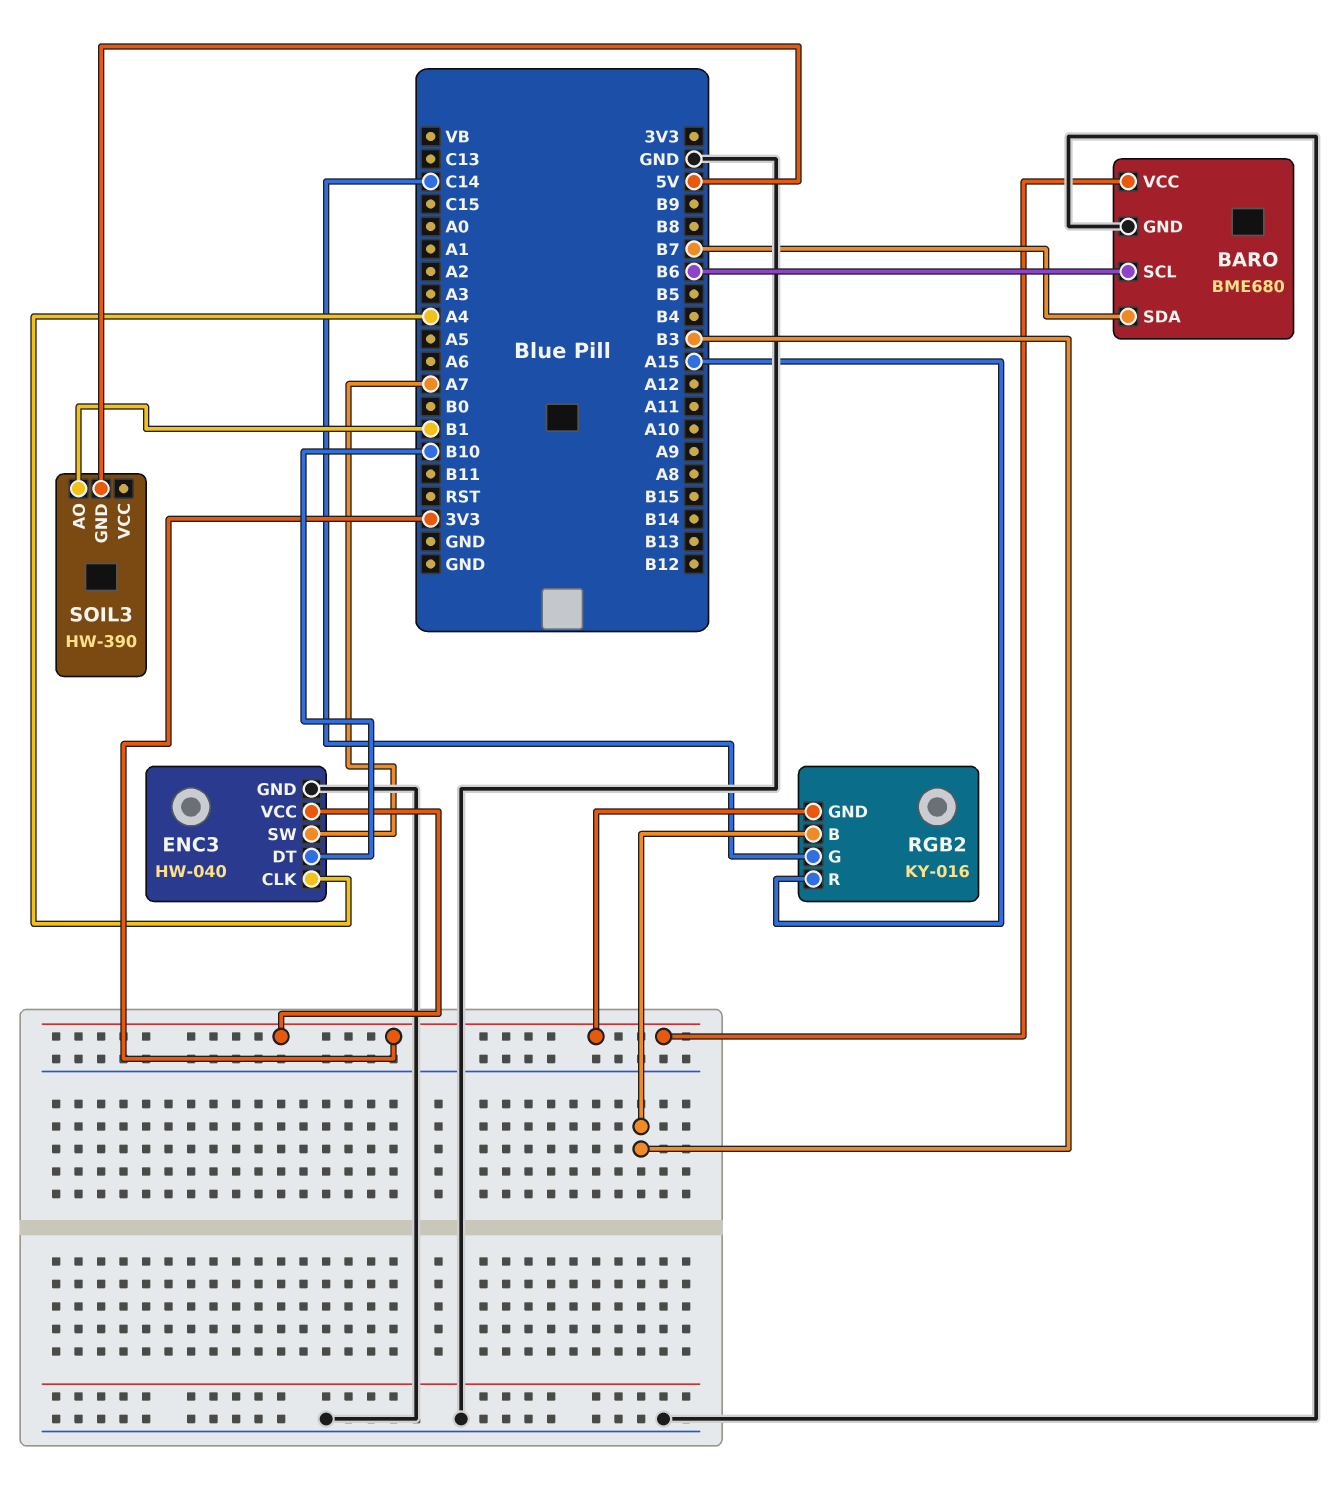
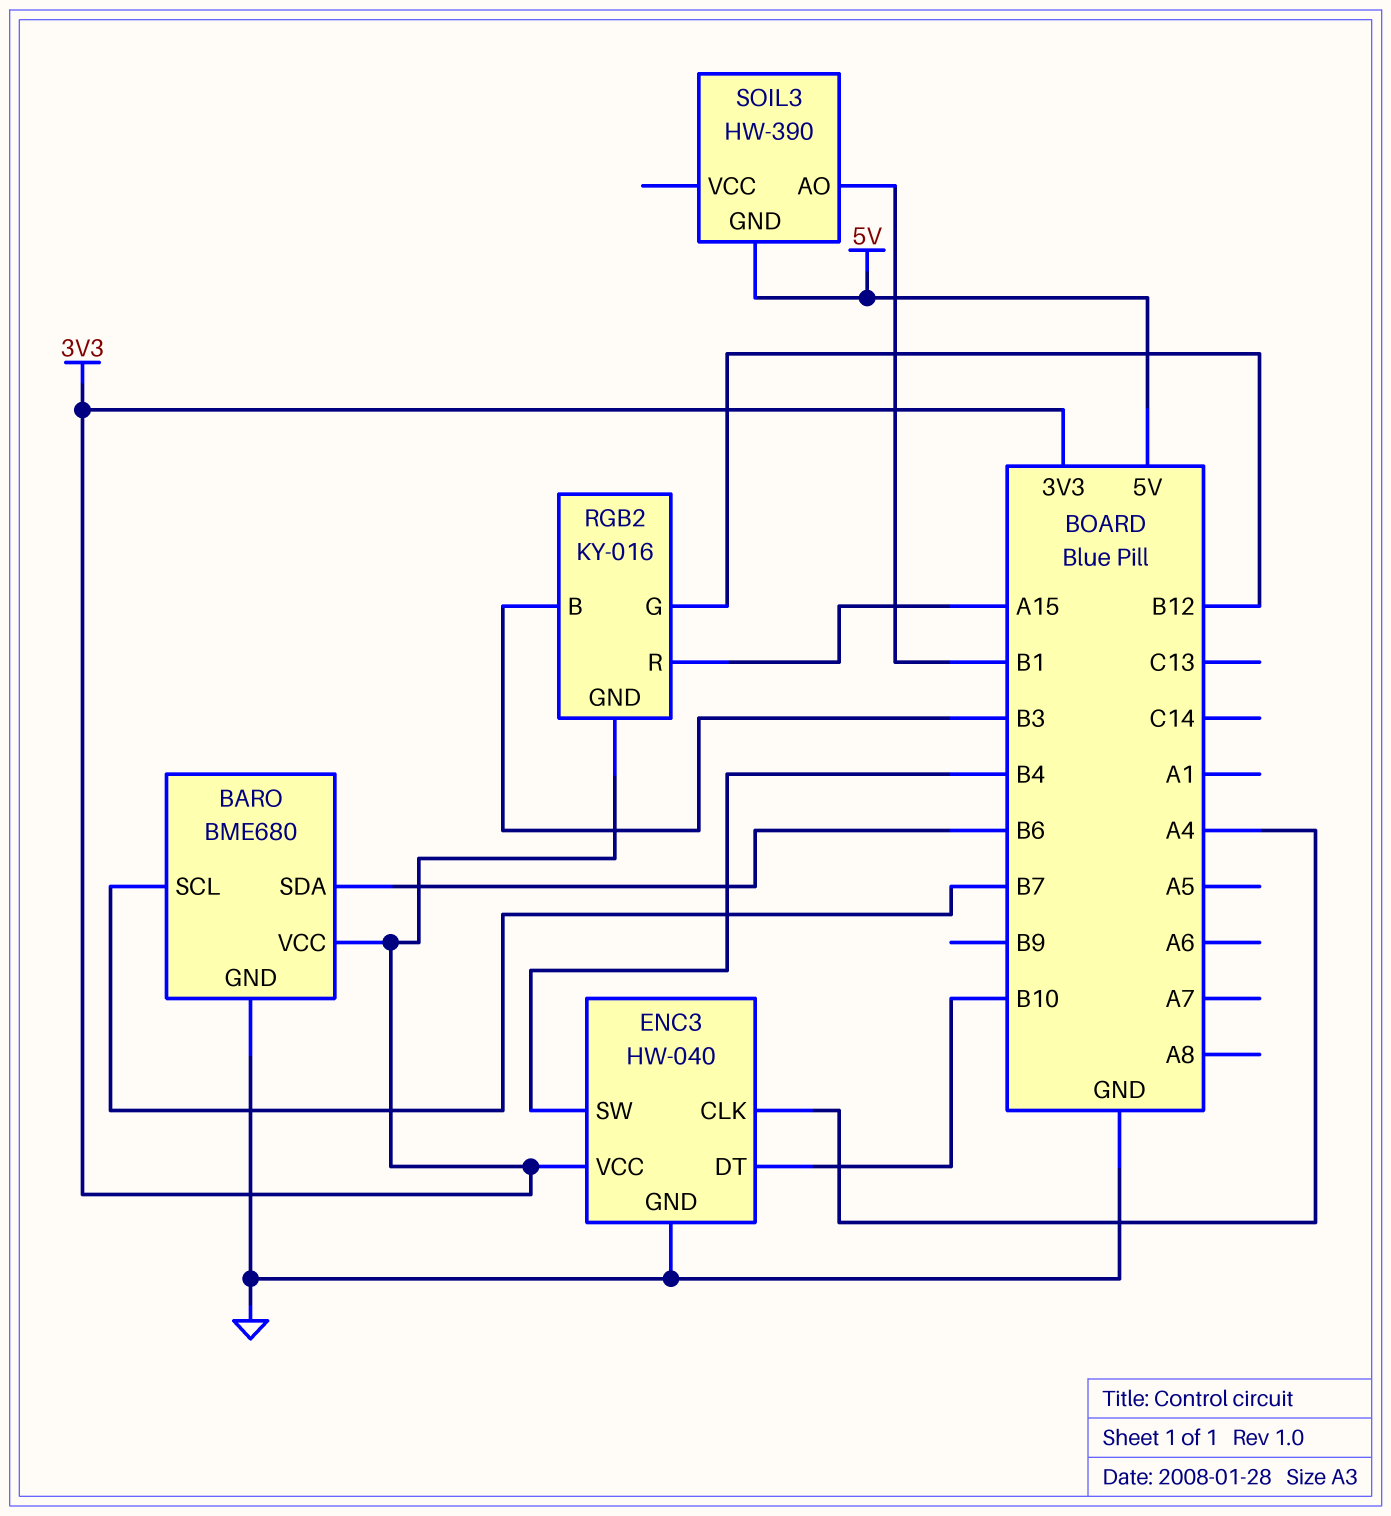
BARO pin SCL: B6 -> B7
BARO pin SDA: B7 -> B6
ENC3 pin SW: A7 -> B4
RGB2 pin G: C14 -> B12

